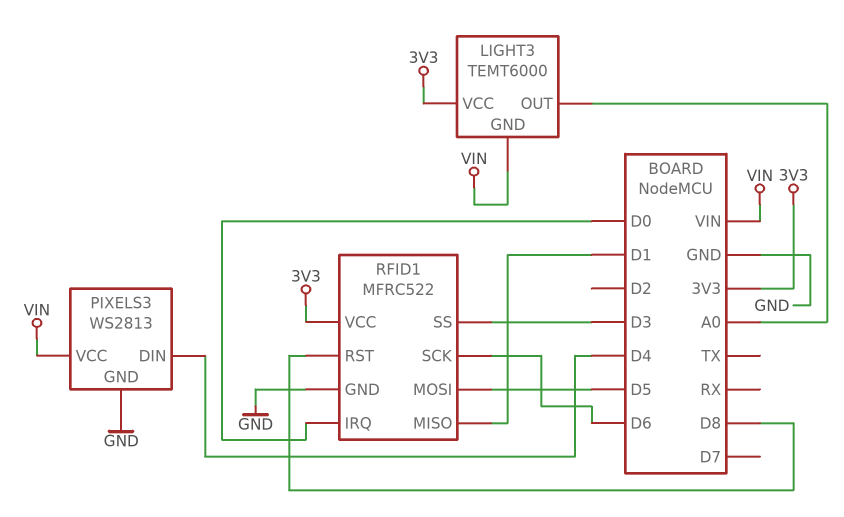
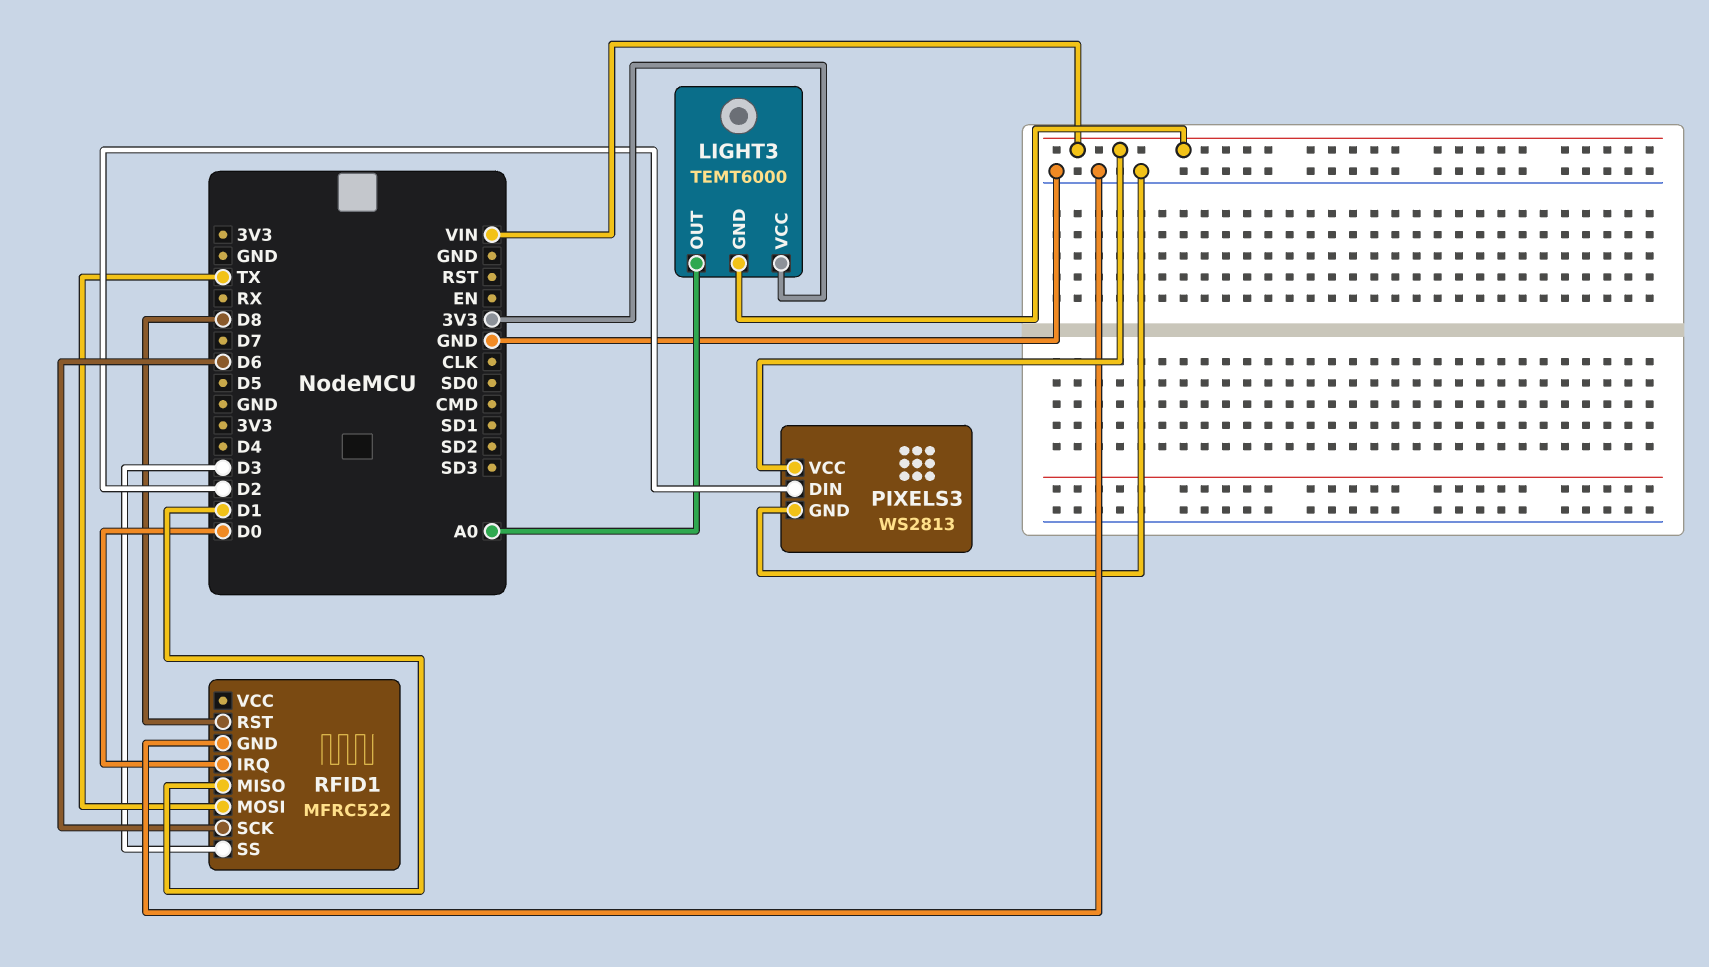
PIXELS3 pin DIN: D4 -> D2
RFID1 pin MOSI: D5 -> TX
RFID1 pin VCC: 3V3 -> none

